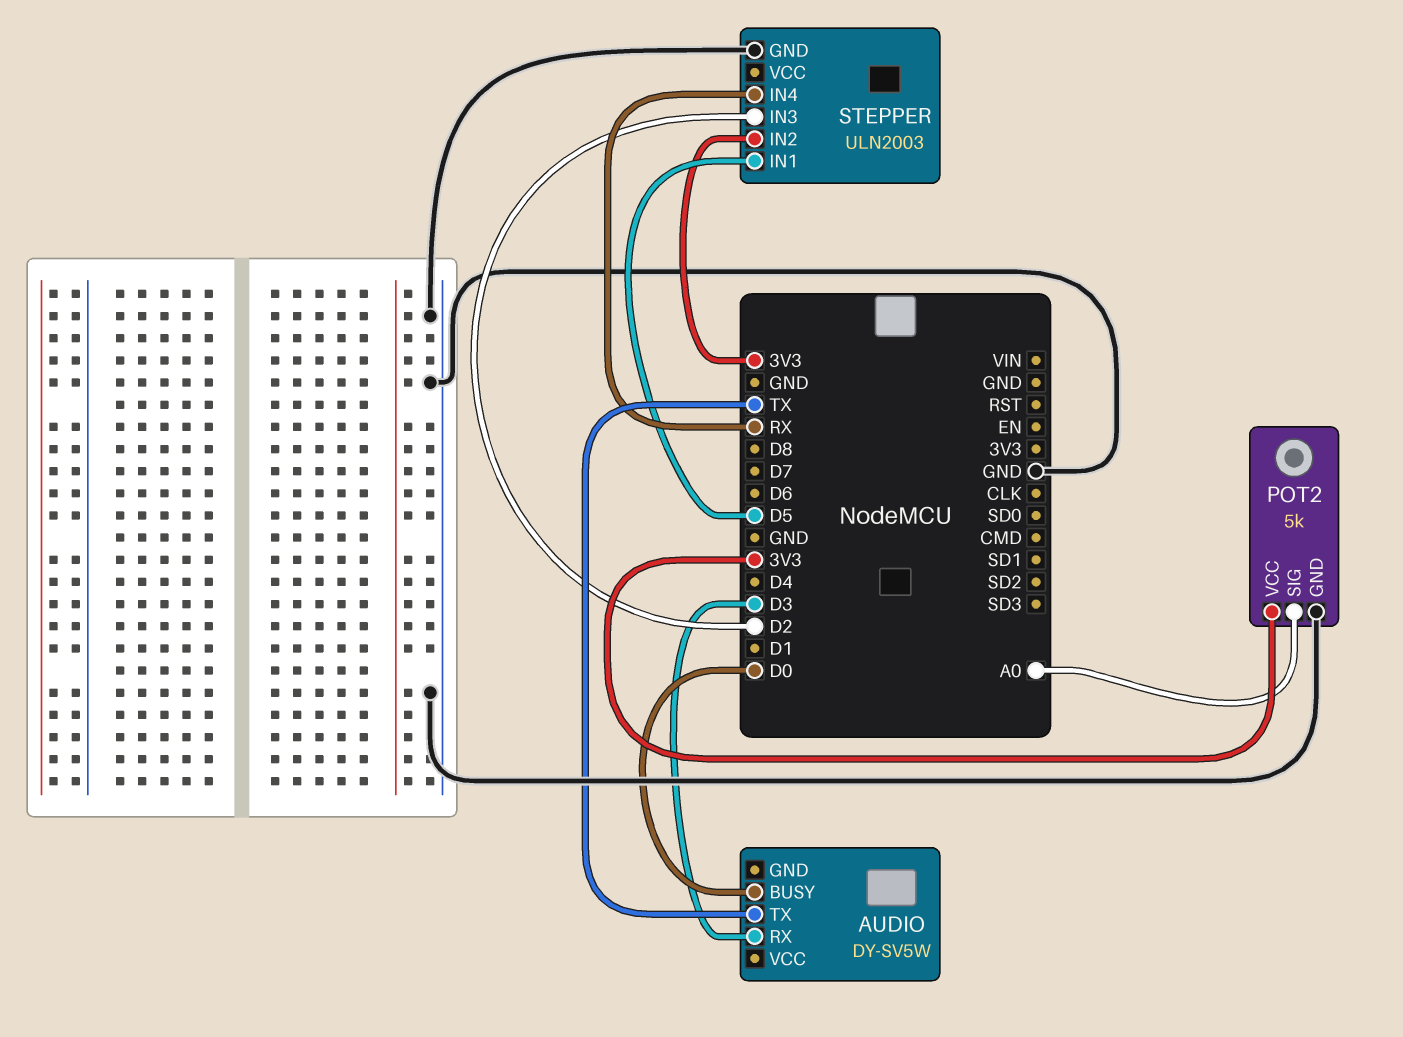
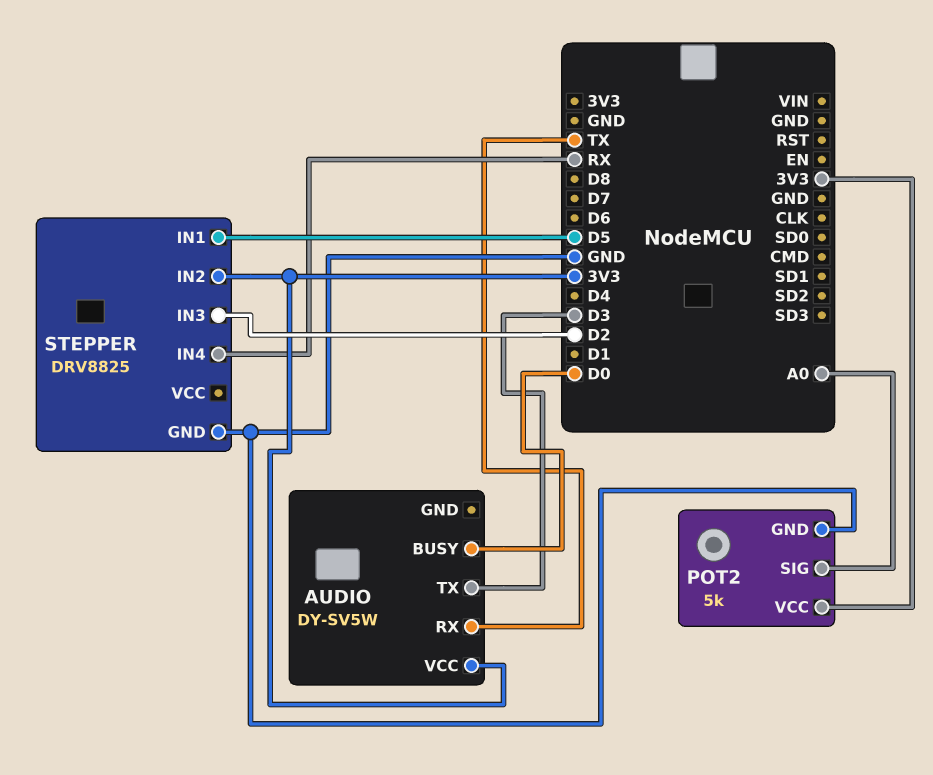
AUDIO pin RX: D3 -> TX
AUDIO pin TX: TX -> D3
AUDIO pin VCC: none -> 3V3
STEPPER: ULN2003 -> DRV8825

